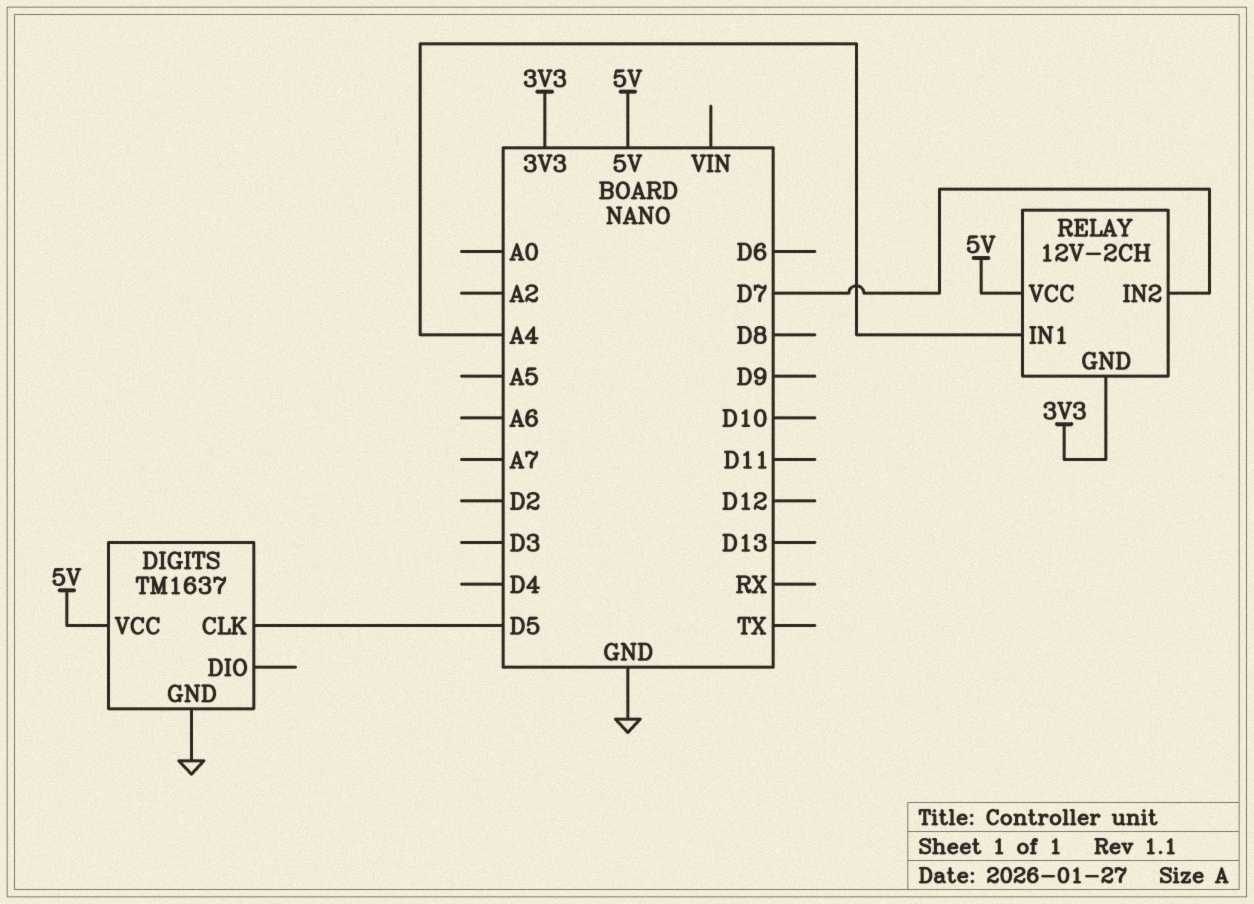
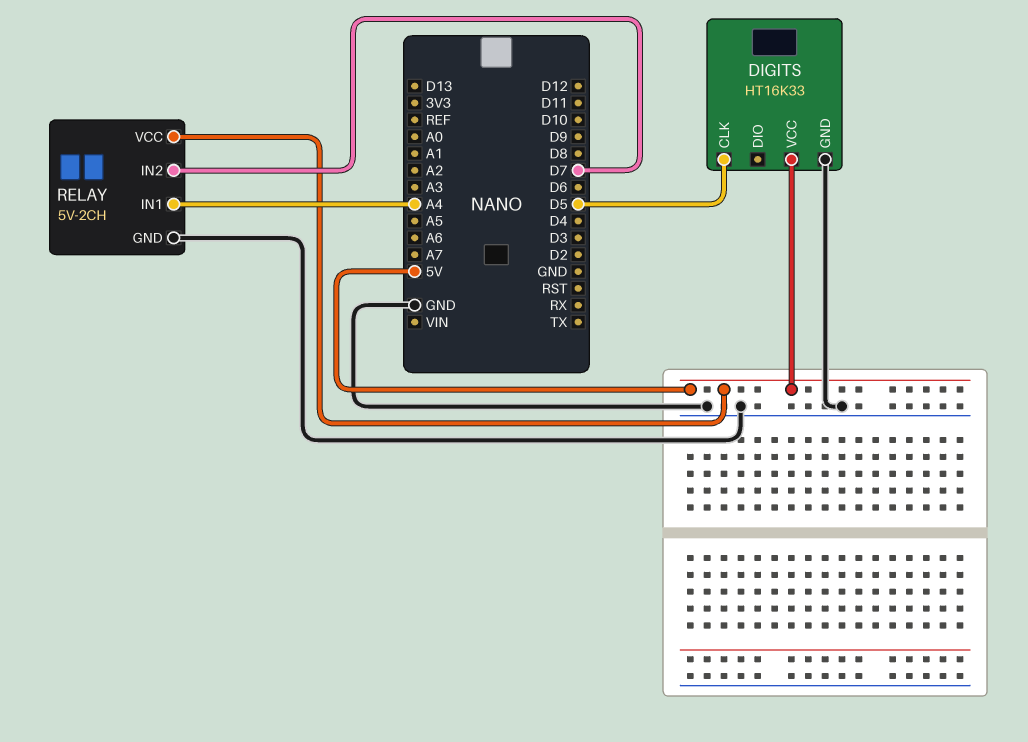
DIGITS: TM1637 -> HT16K33
RELAY: 12V-2CH -> 5V-2CH
RELAY pin GND: 3V3 -> GND

